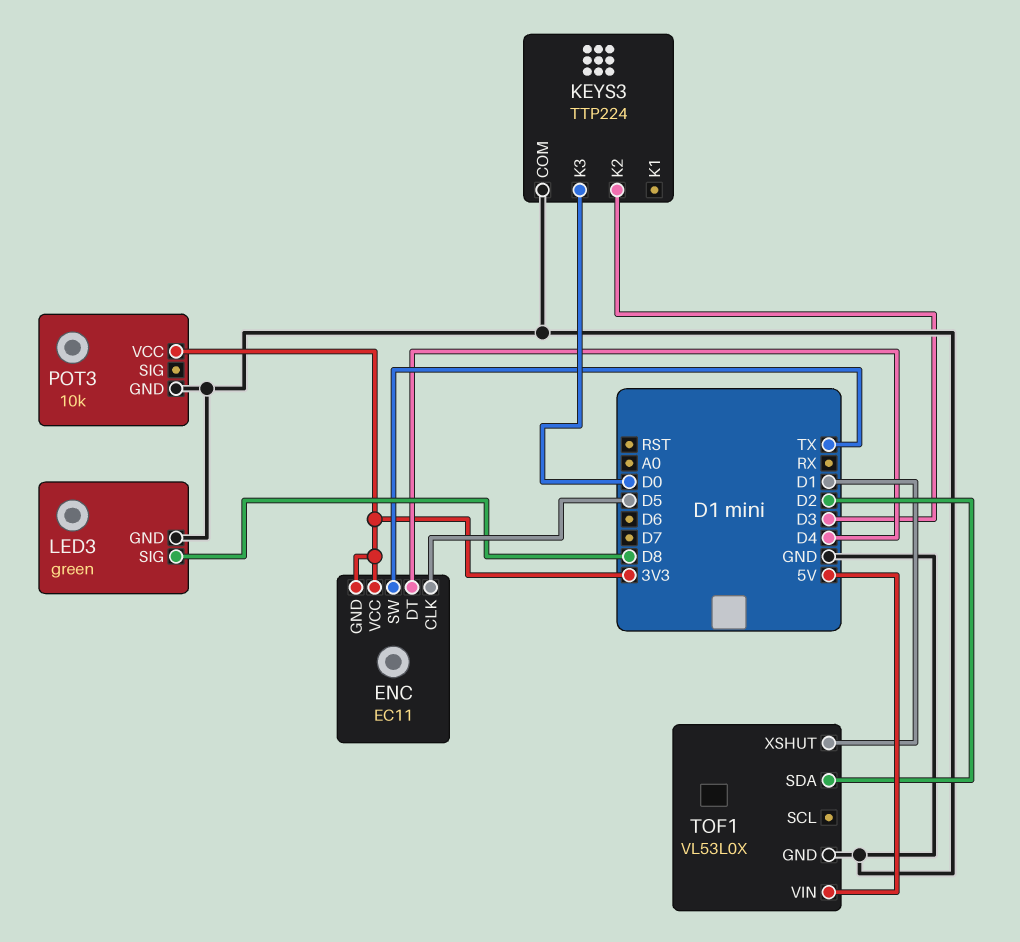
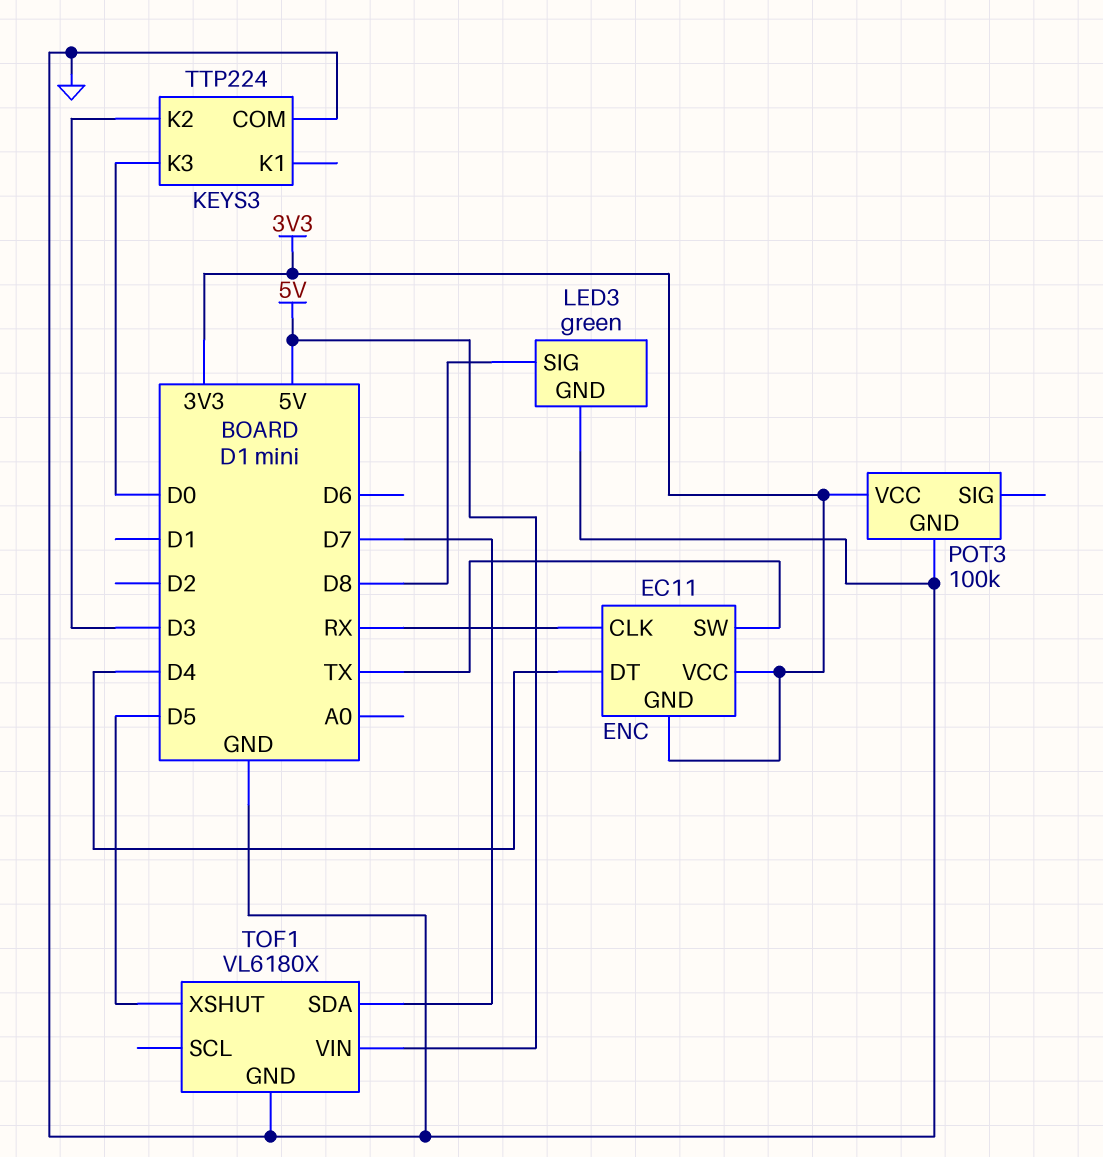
ENC pin CLK: D5 -> RX
POT3: 10k -> 100k
TOF1: VL53L0X -> VL6180X
TOF1 pin SDA: D2 -> D7
TOF1 pin XSHUT: D1 -> D5

